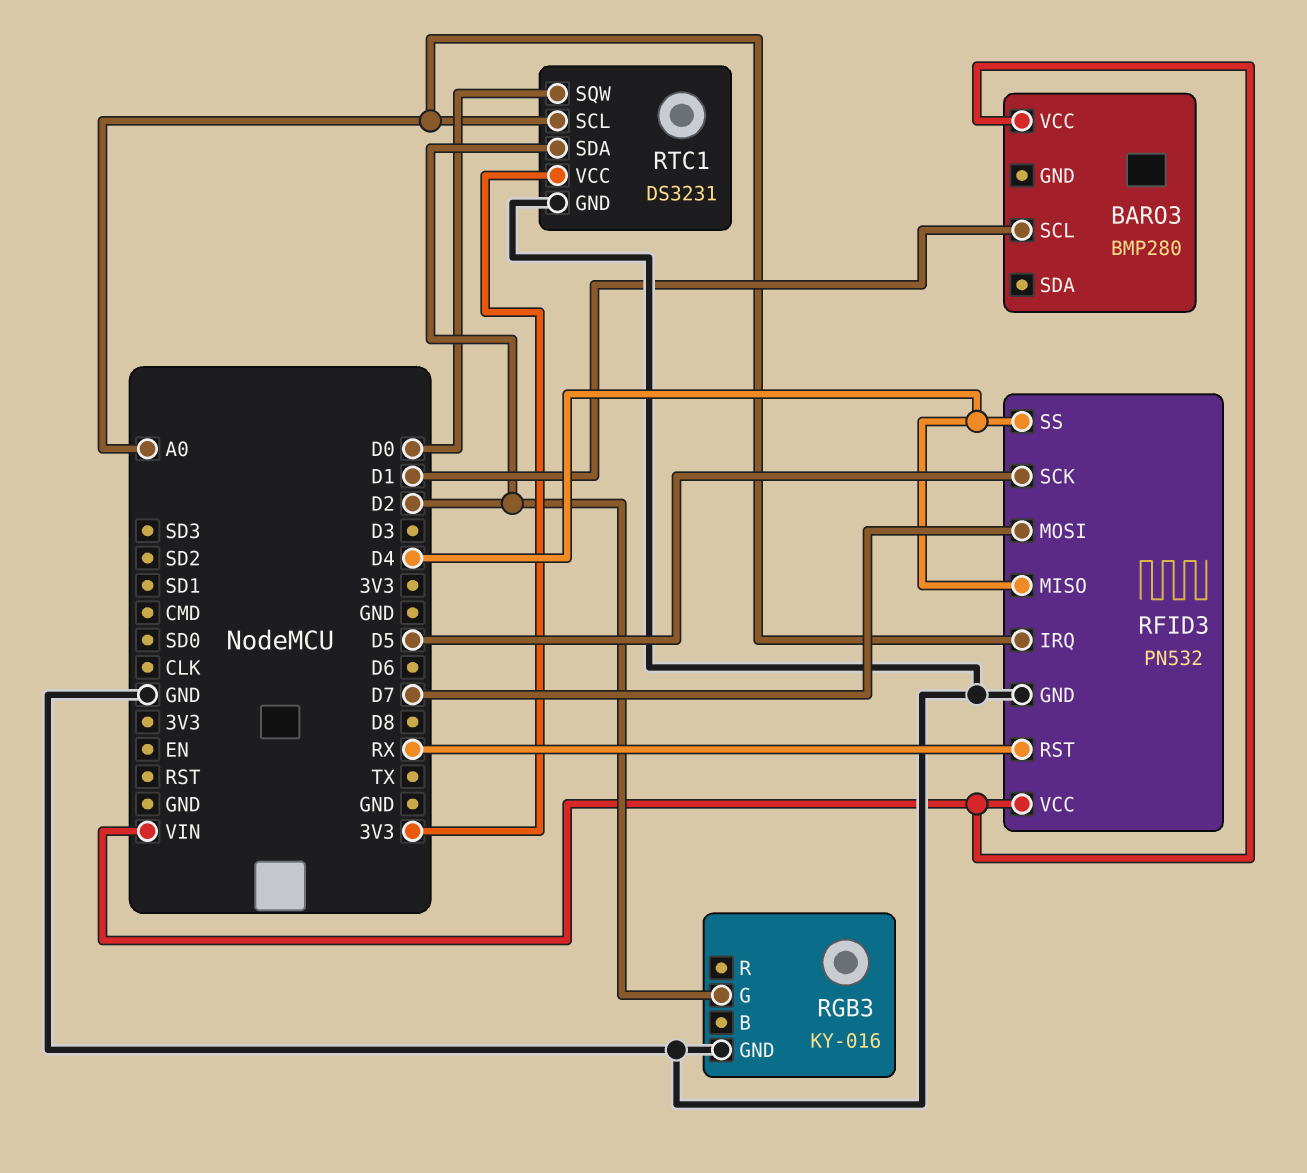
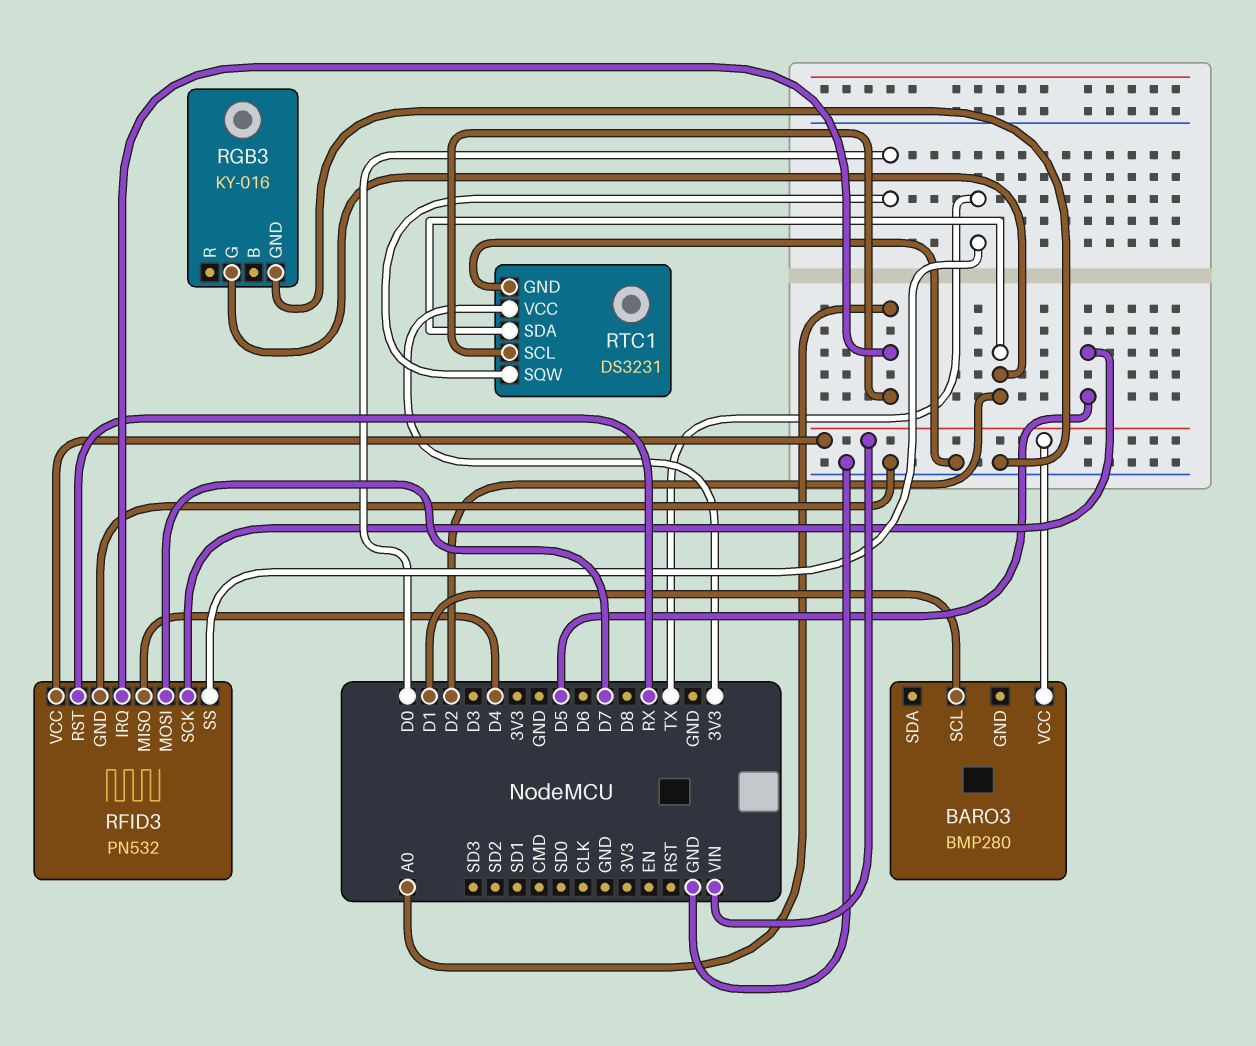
RFID3 pin SS: D4 -> TX

